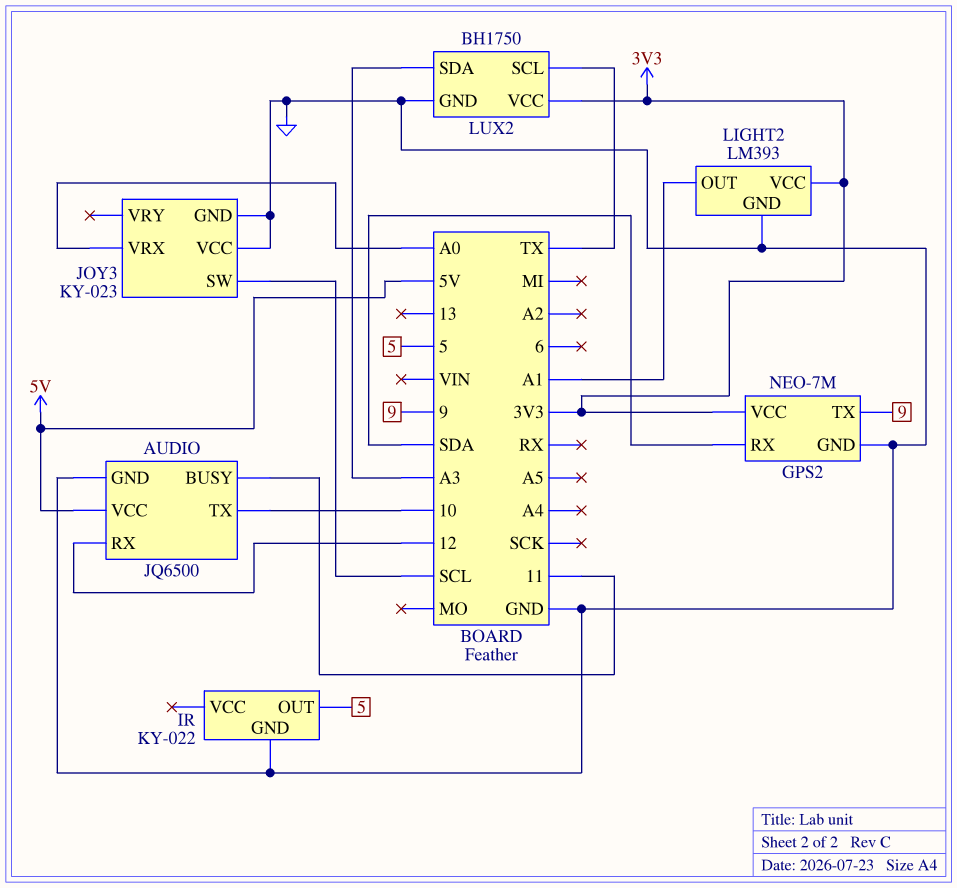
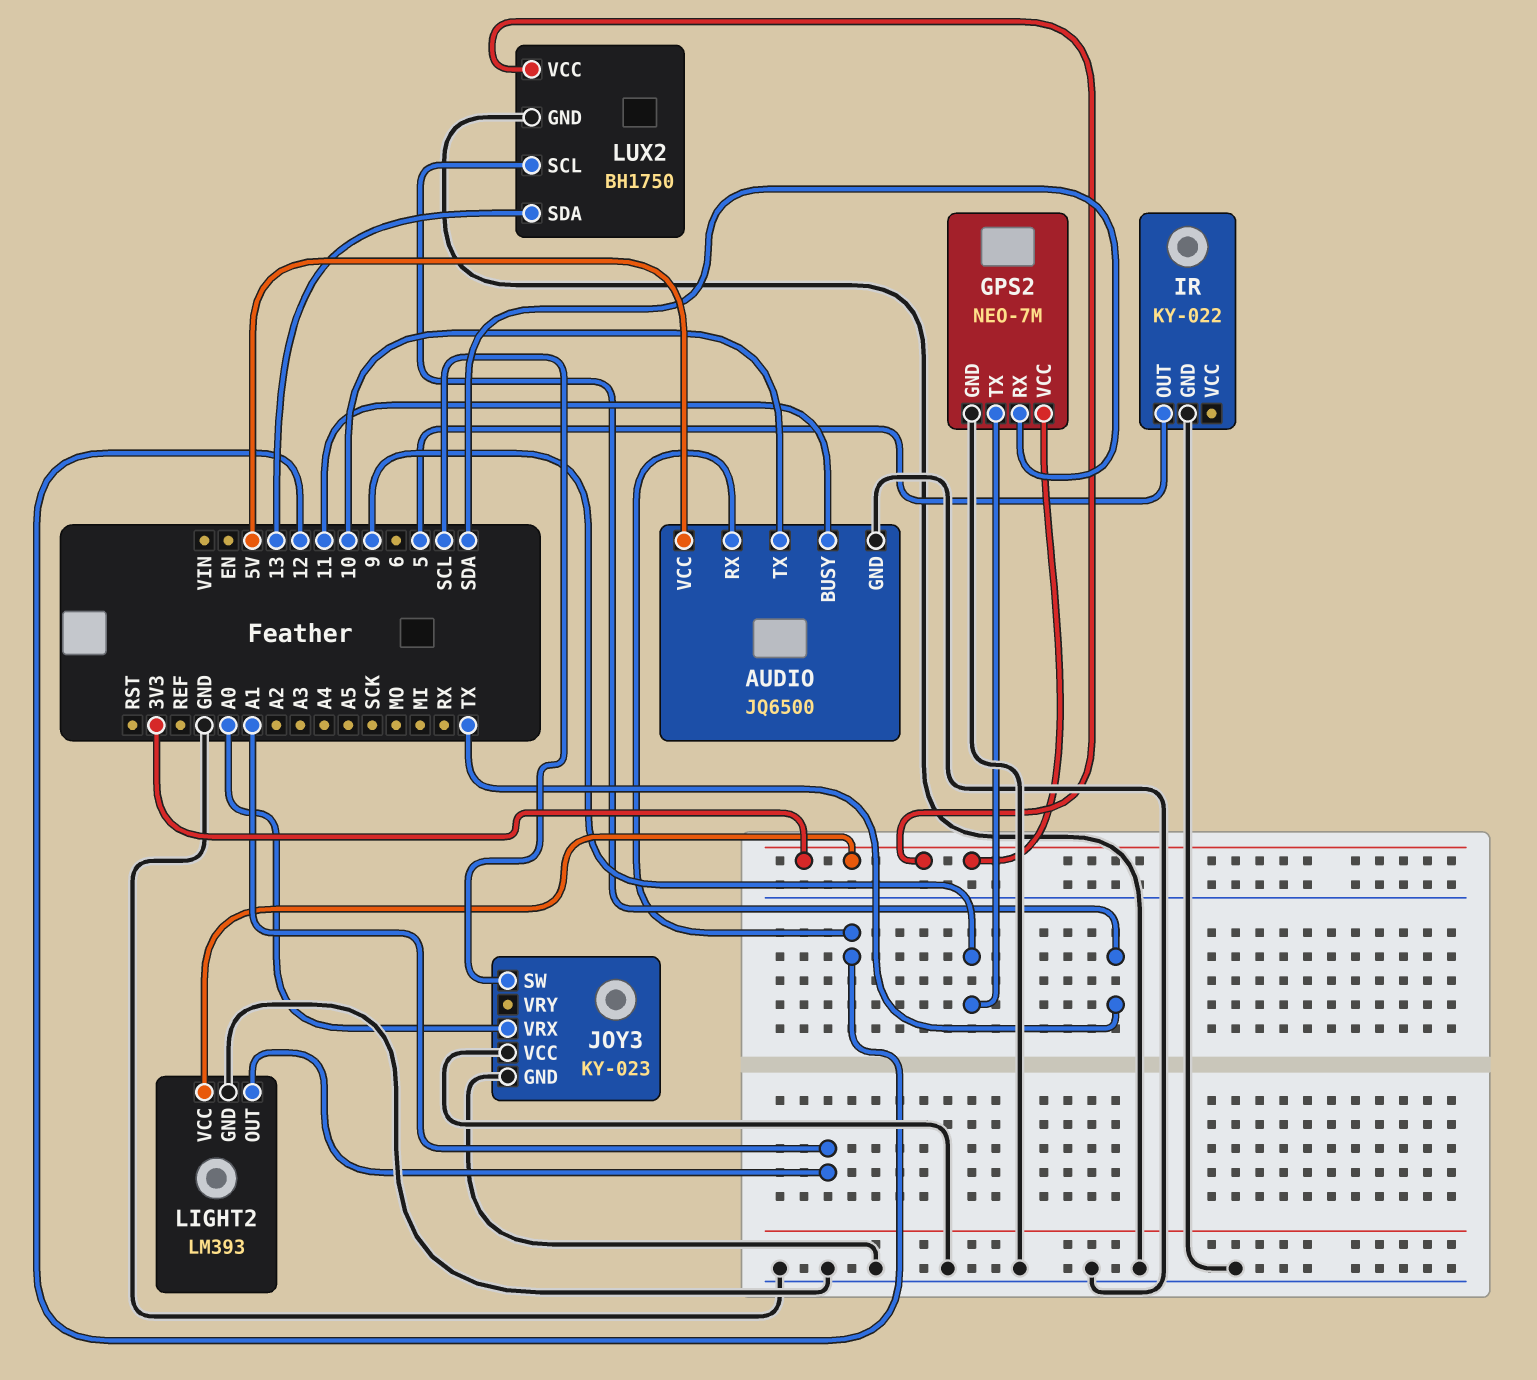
LUX2 pin SDA: A3 -> 13

